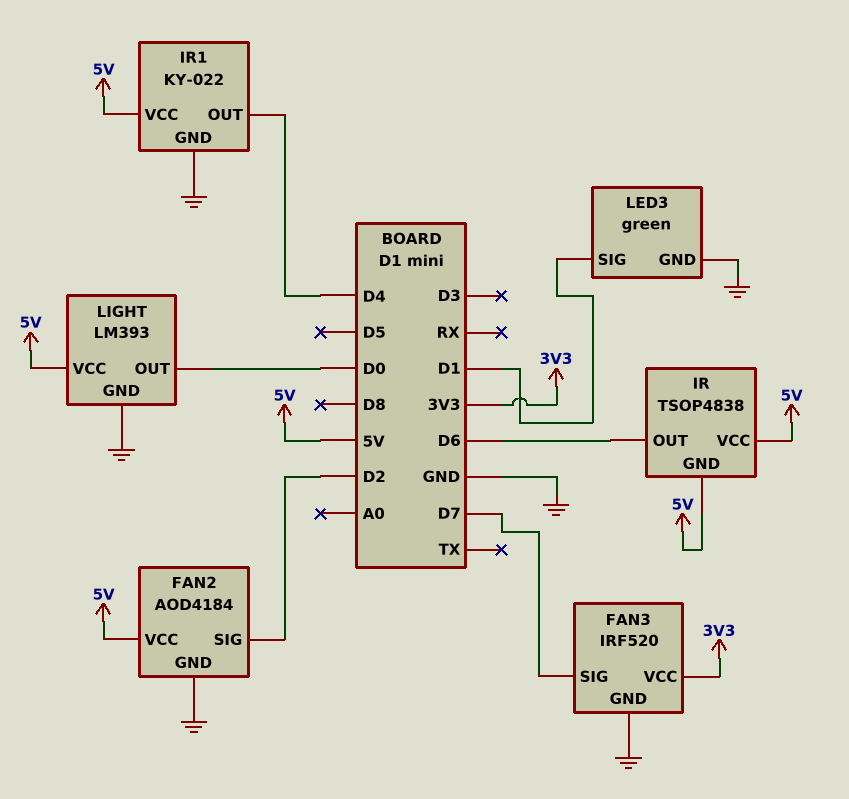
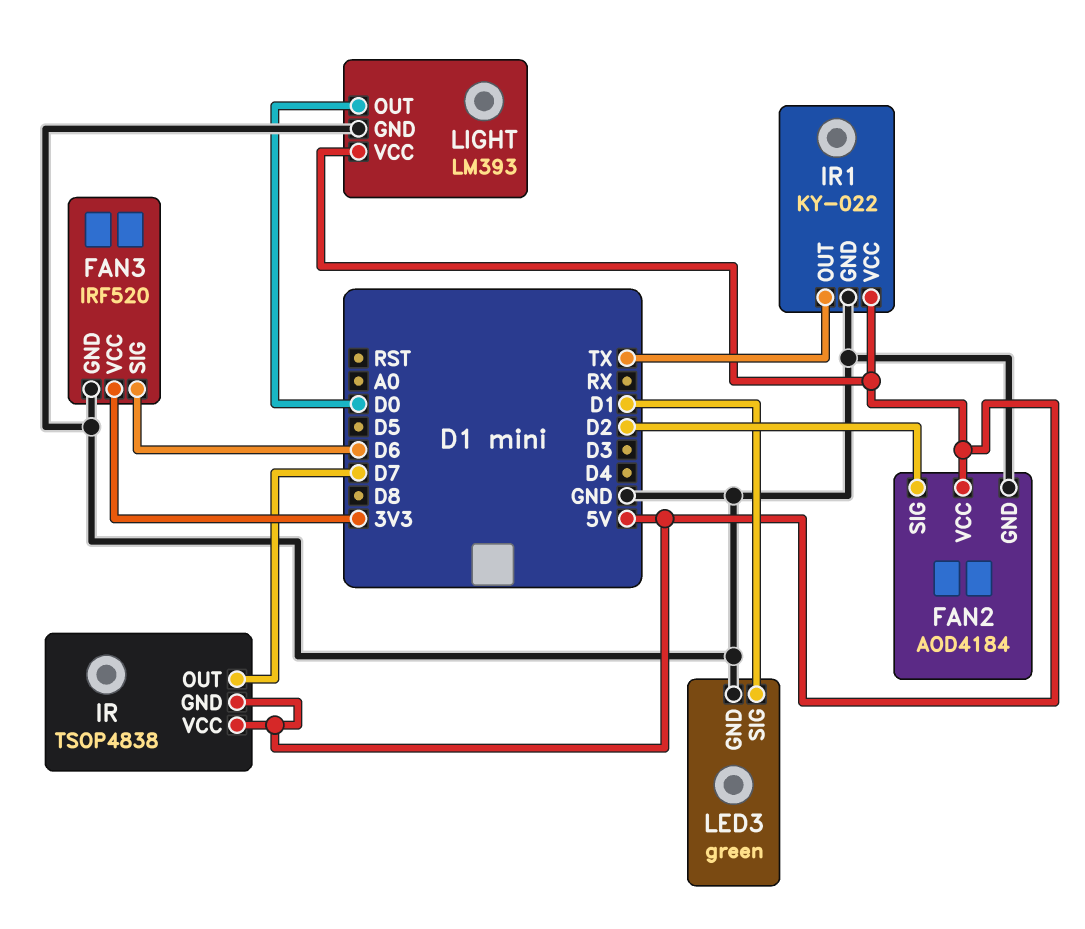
FAN3 pin SIG: D7 -> D6
IR pin OUT: D6 -> D7
IR1 pin OUT: D4 -> TX

